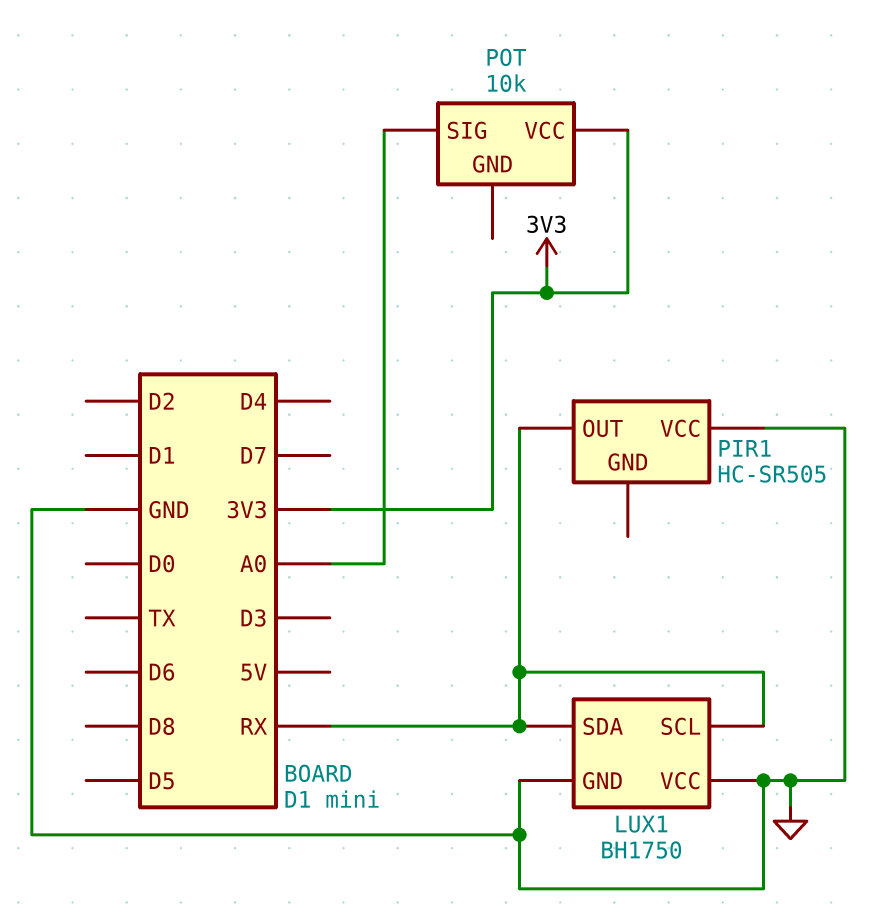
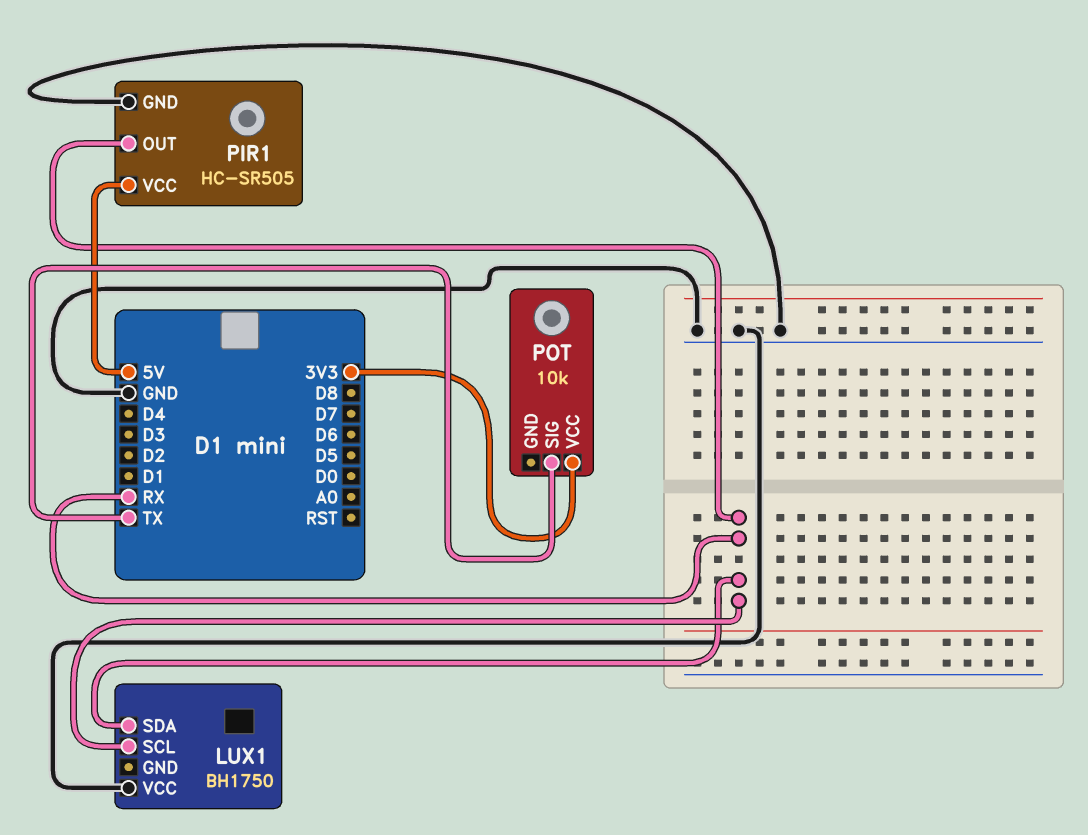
LUX1 pin GND: GND -> none
PIR1 pin GND: none -> GND
PIR1 pin VCC: GND -> 5V
POT pin SIG: A0 -> TX

